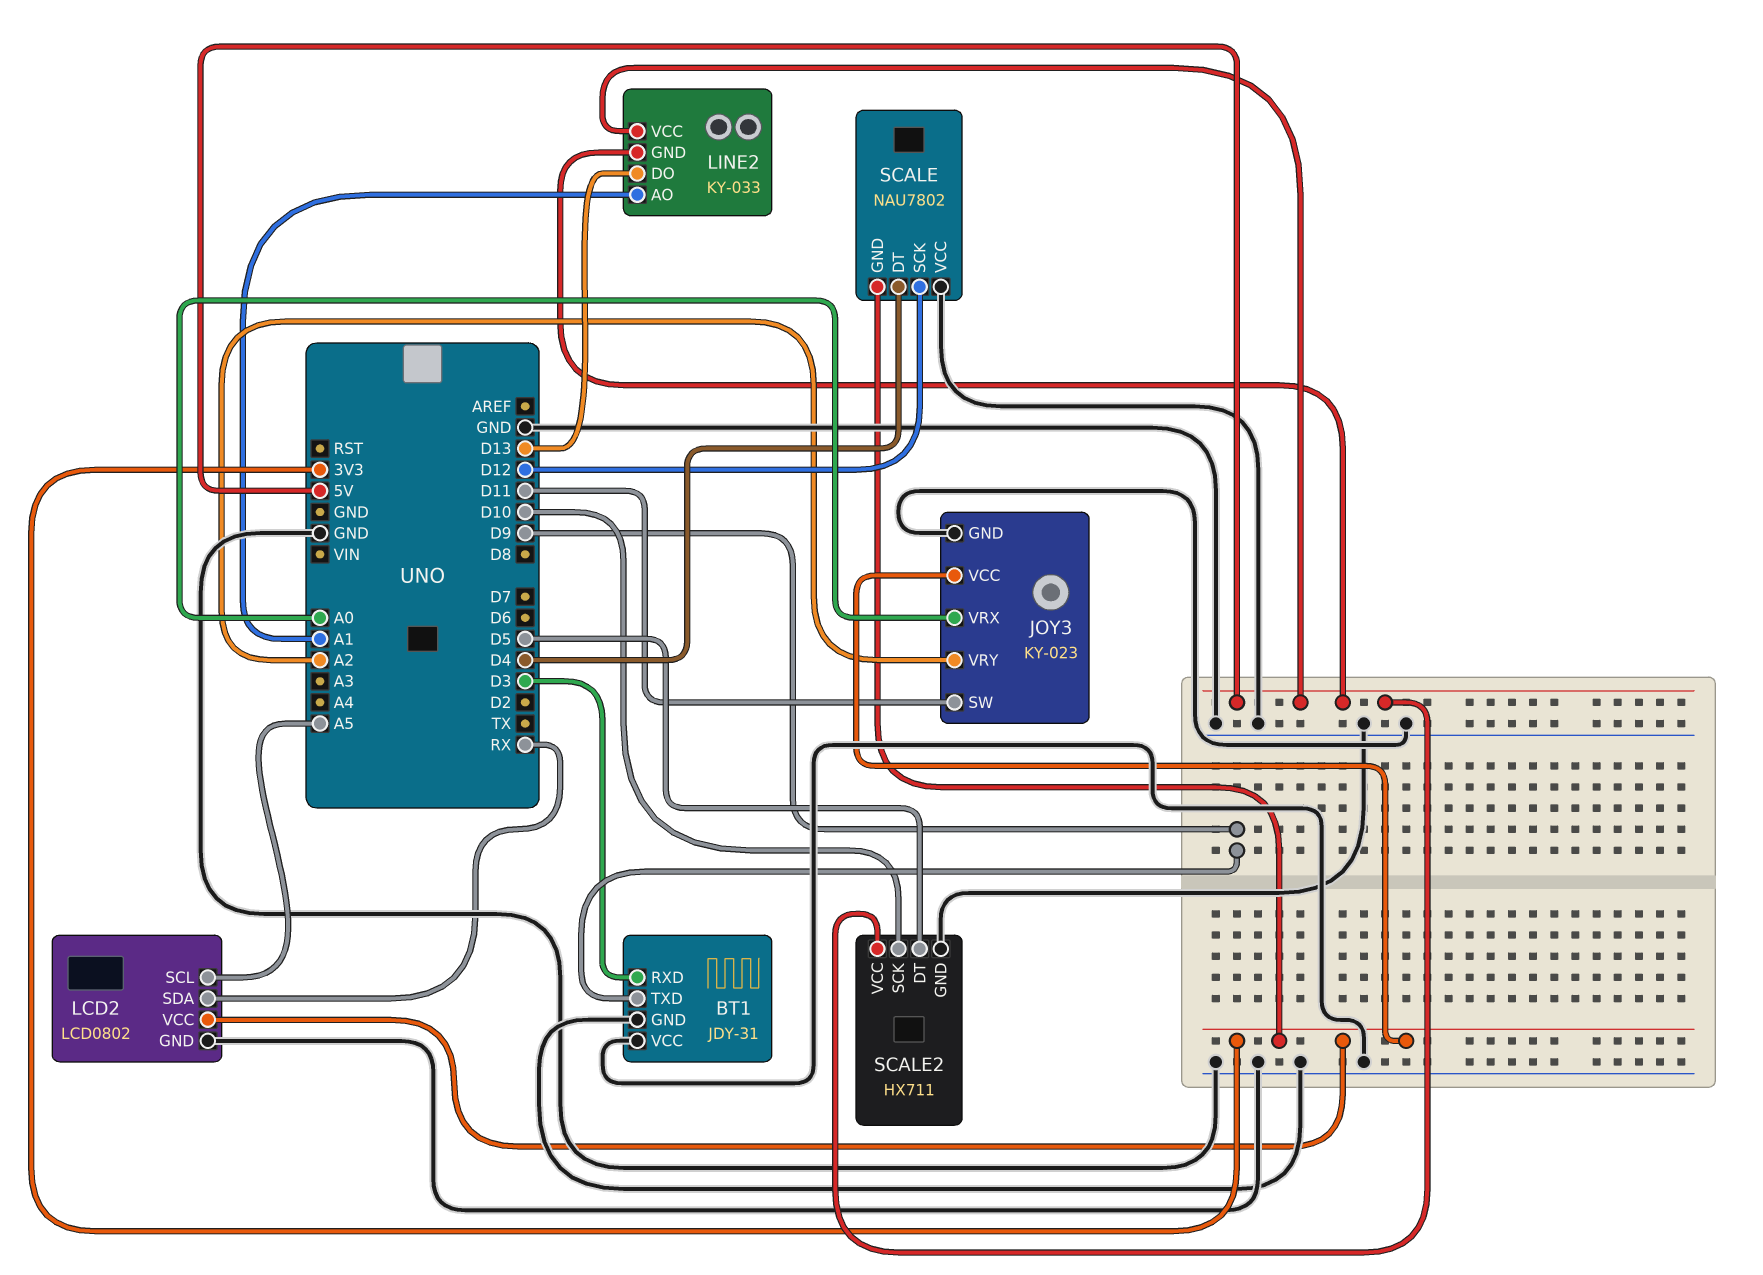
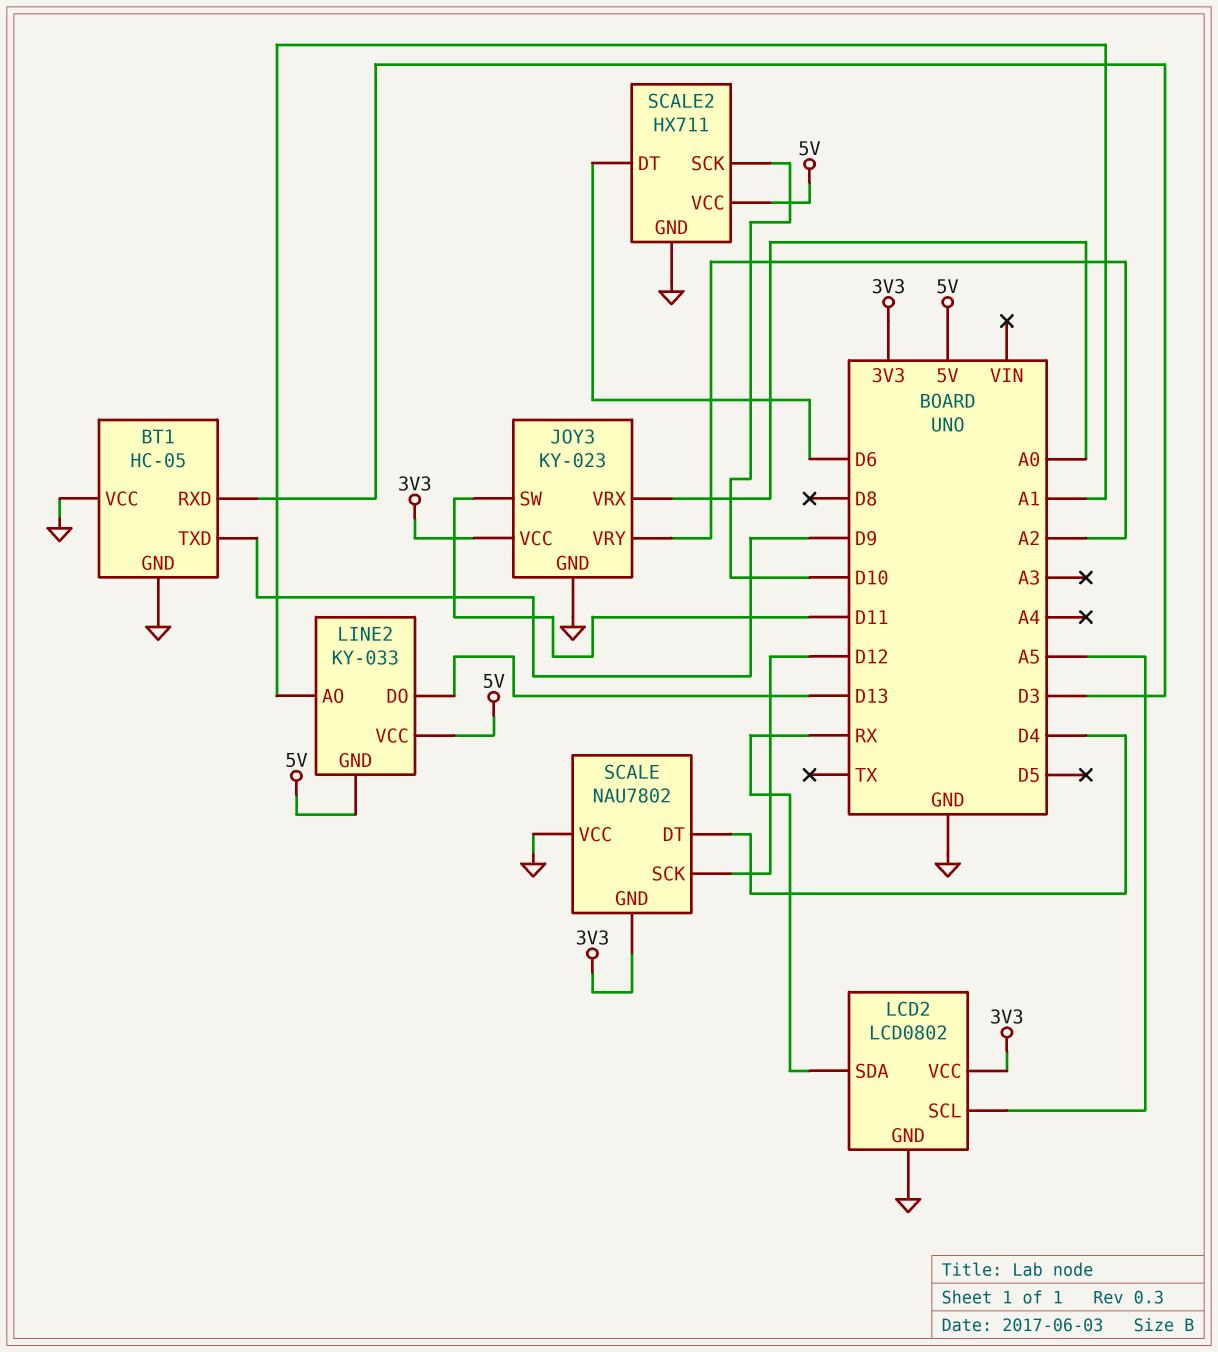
BT1: JDY-31 -> HC-05
SCALE2 pin DT: D5 -> D6

